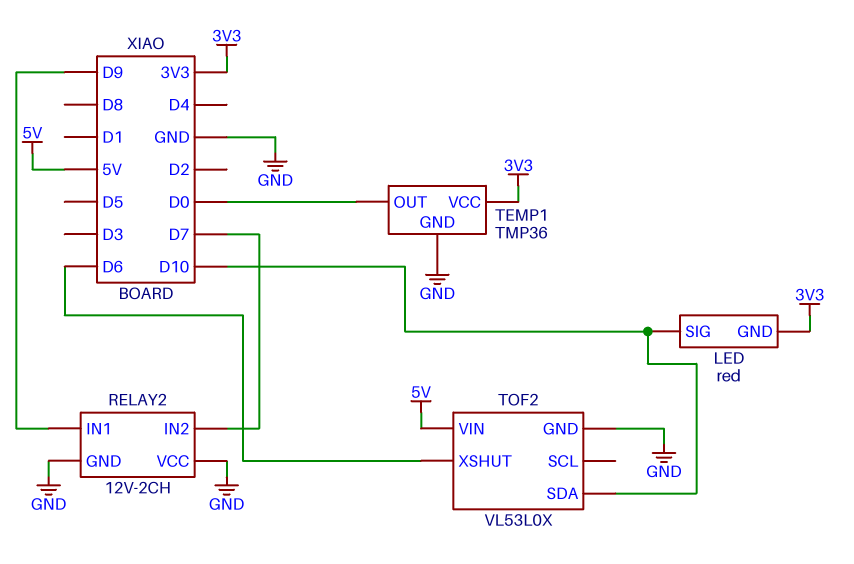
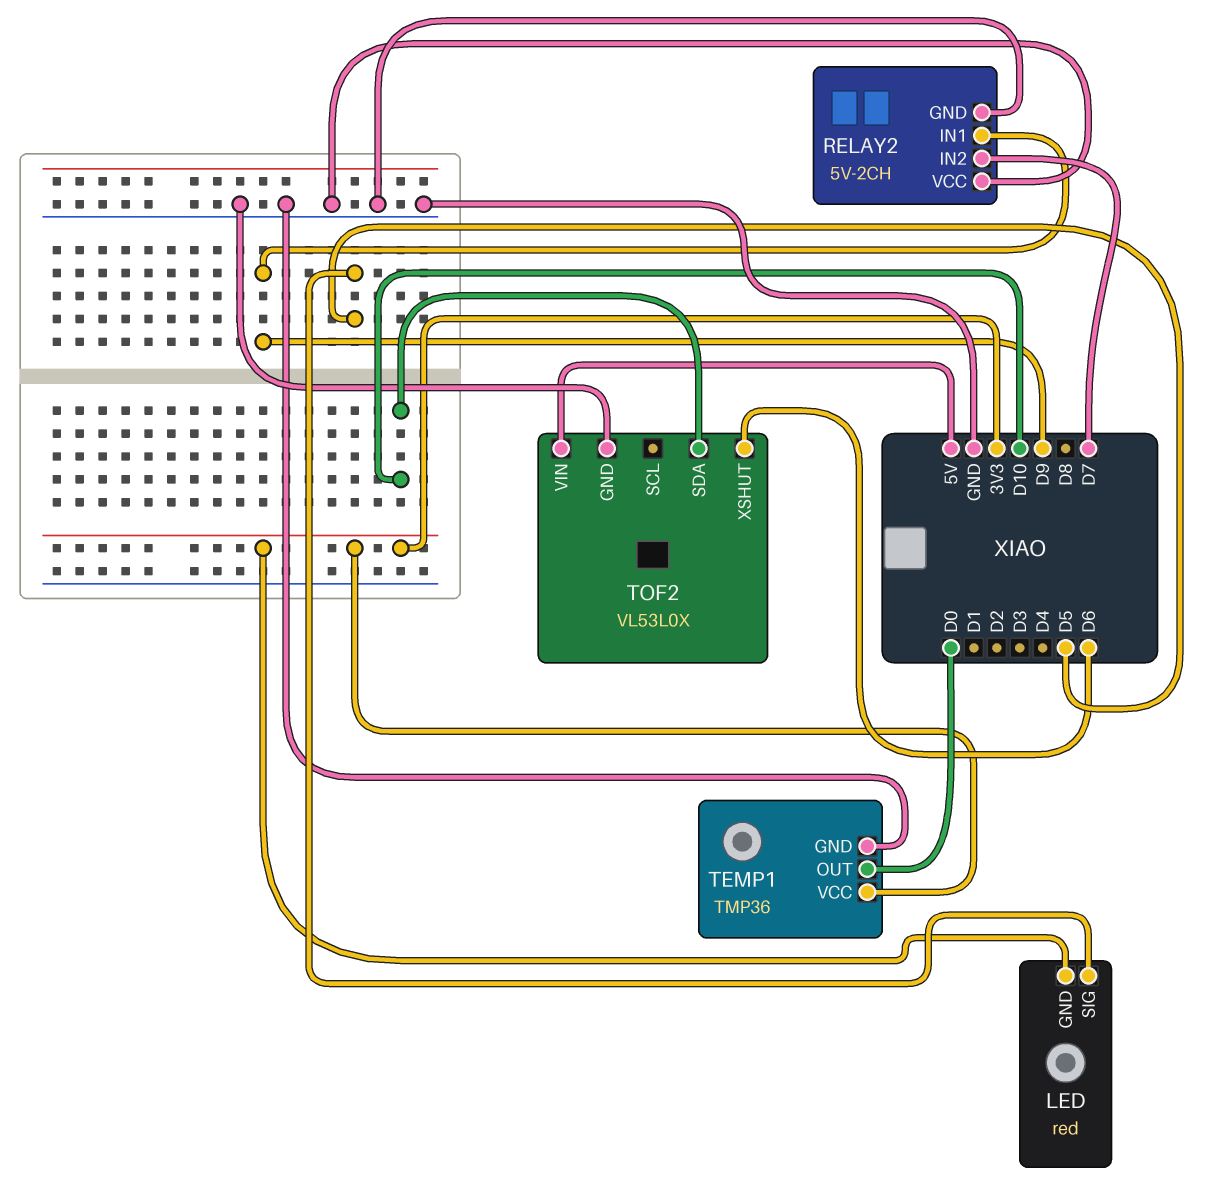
LED pin SIG: D10 -> D5
RELAY2: 12V-2CH -> 5V-2CH

